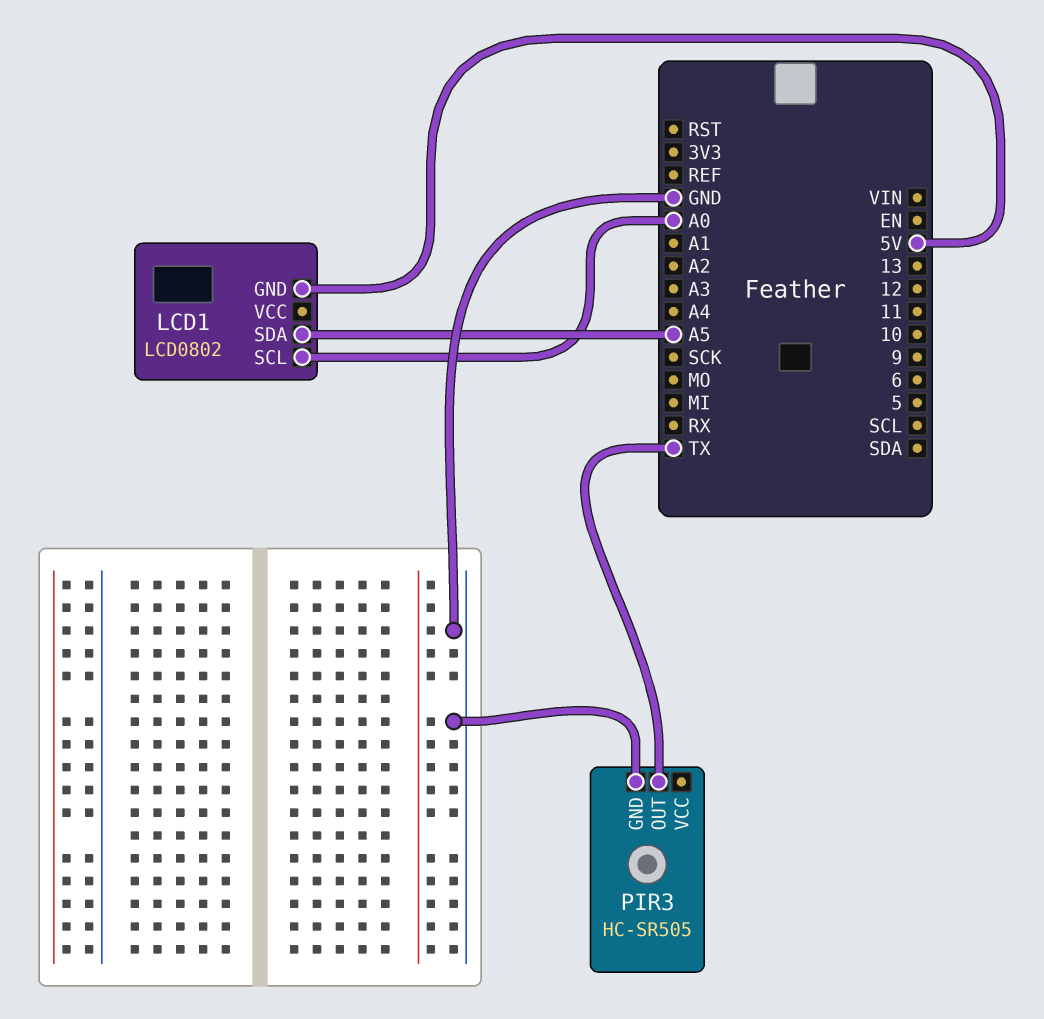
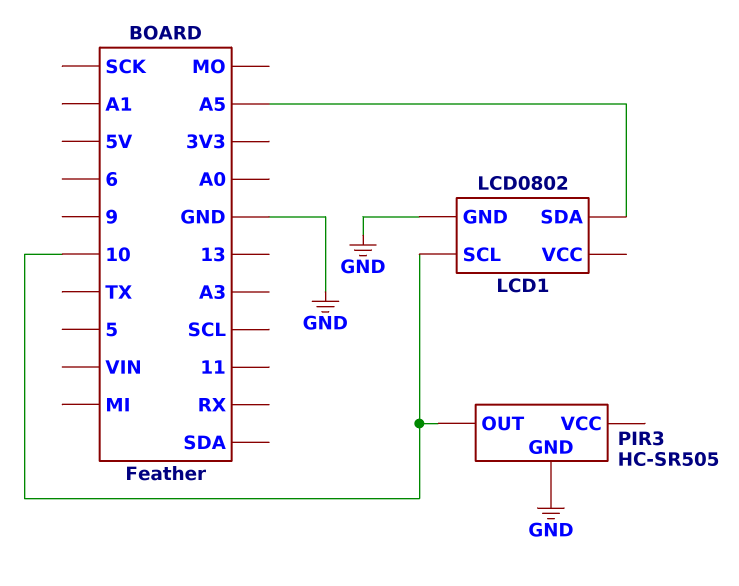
LCD1 pin GND: 5V -> GND
LCD1 pin SCL: A0 -> 10
PIR3 pin OUT: TX -> 10

